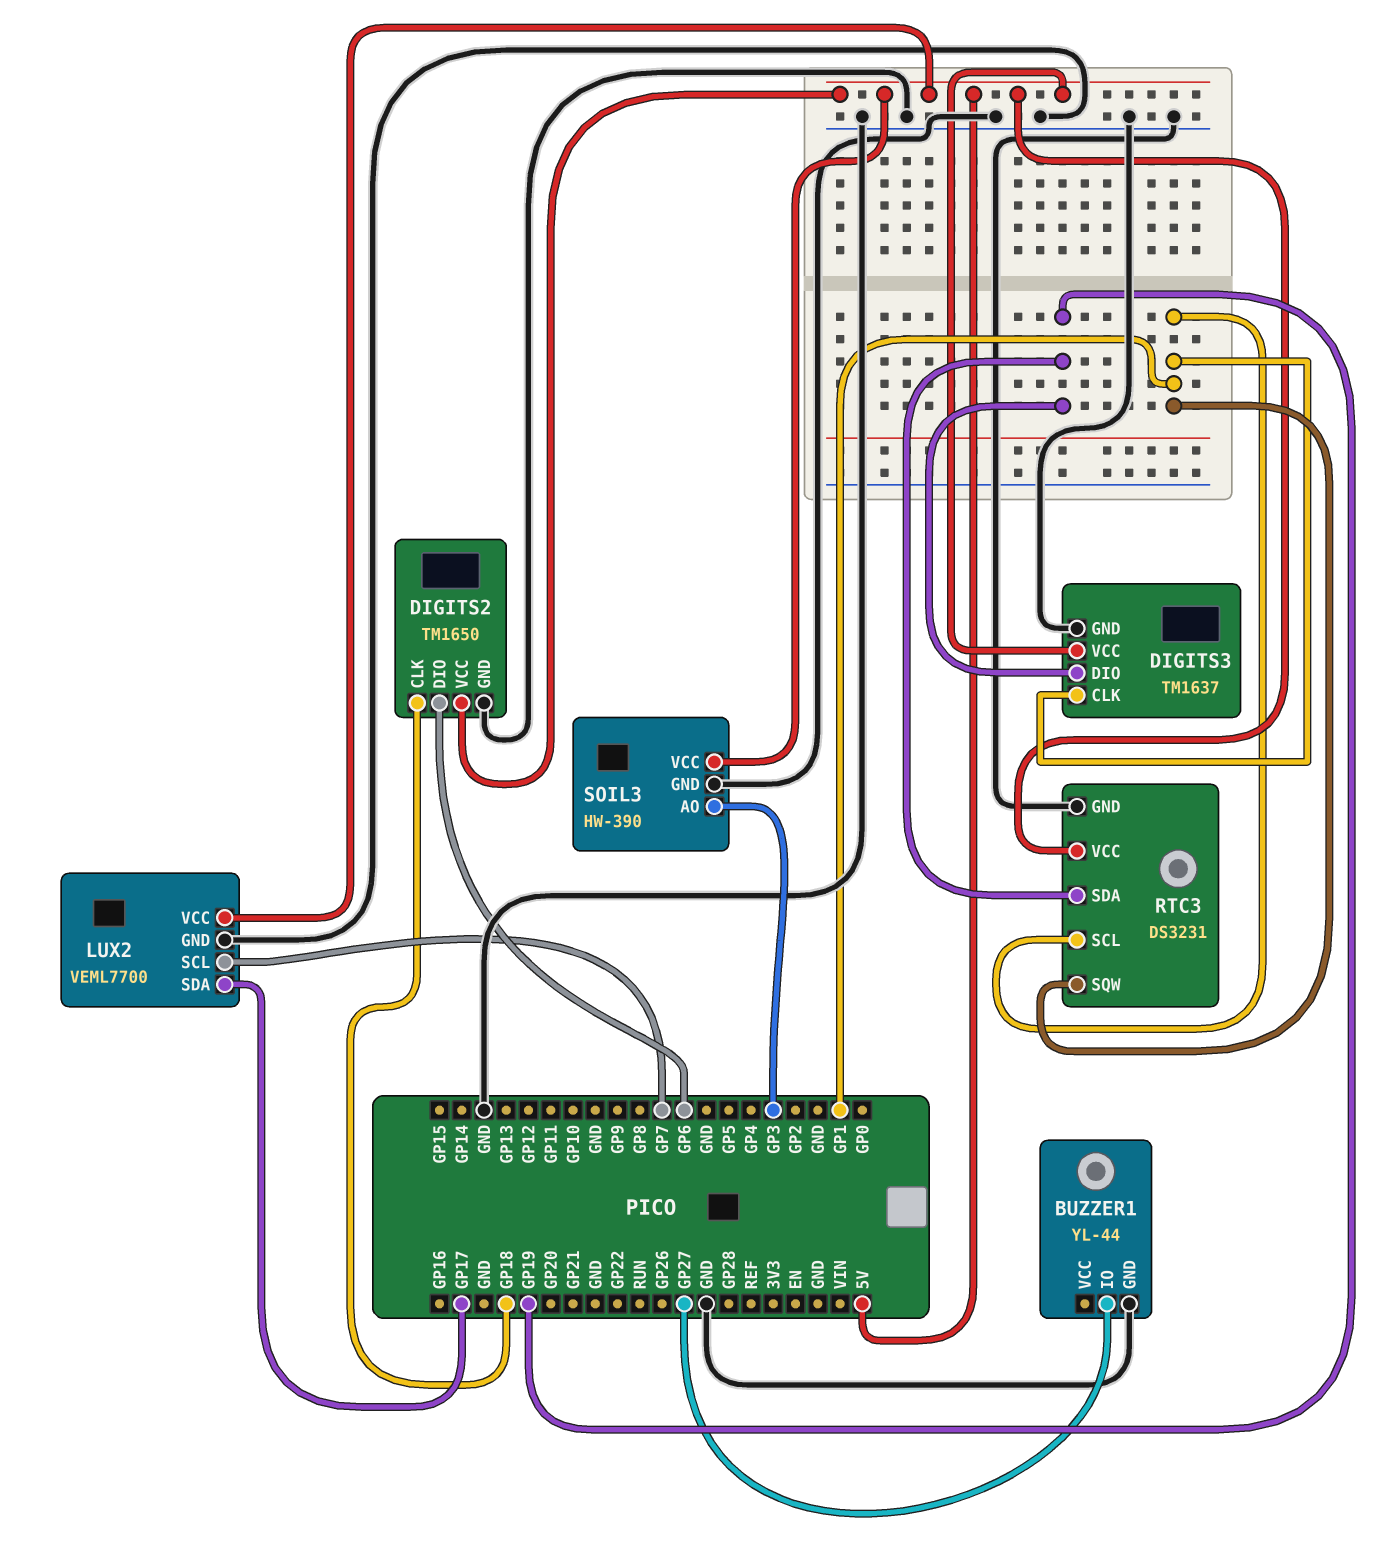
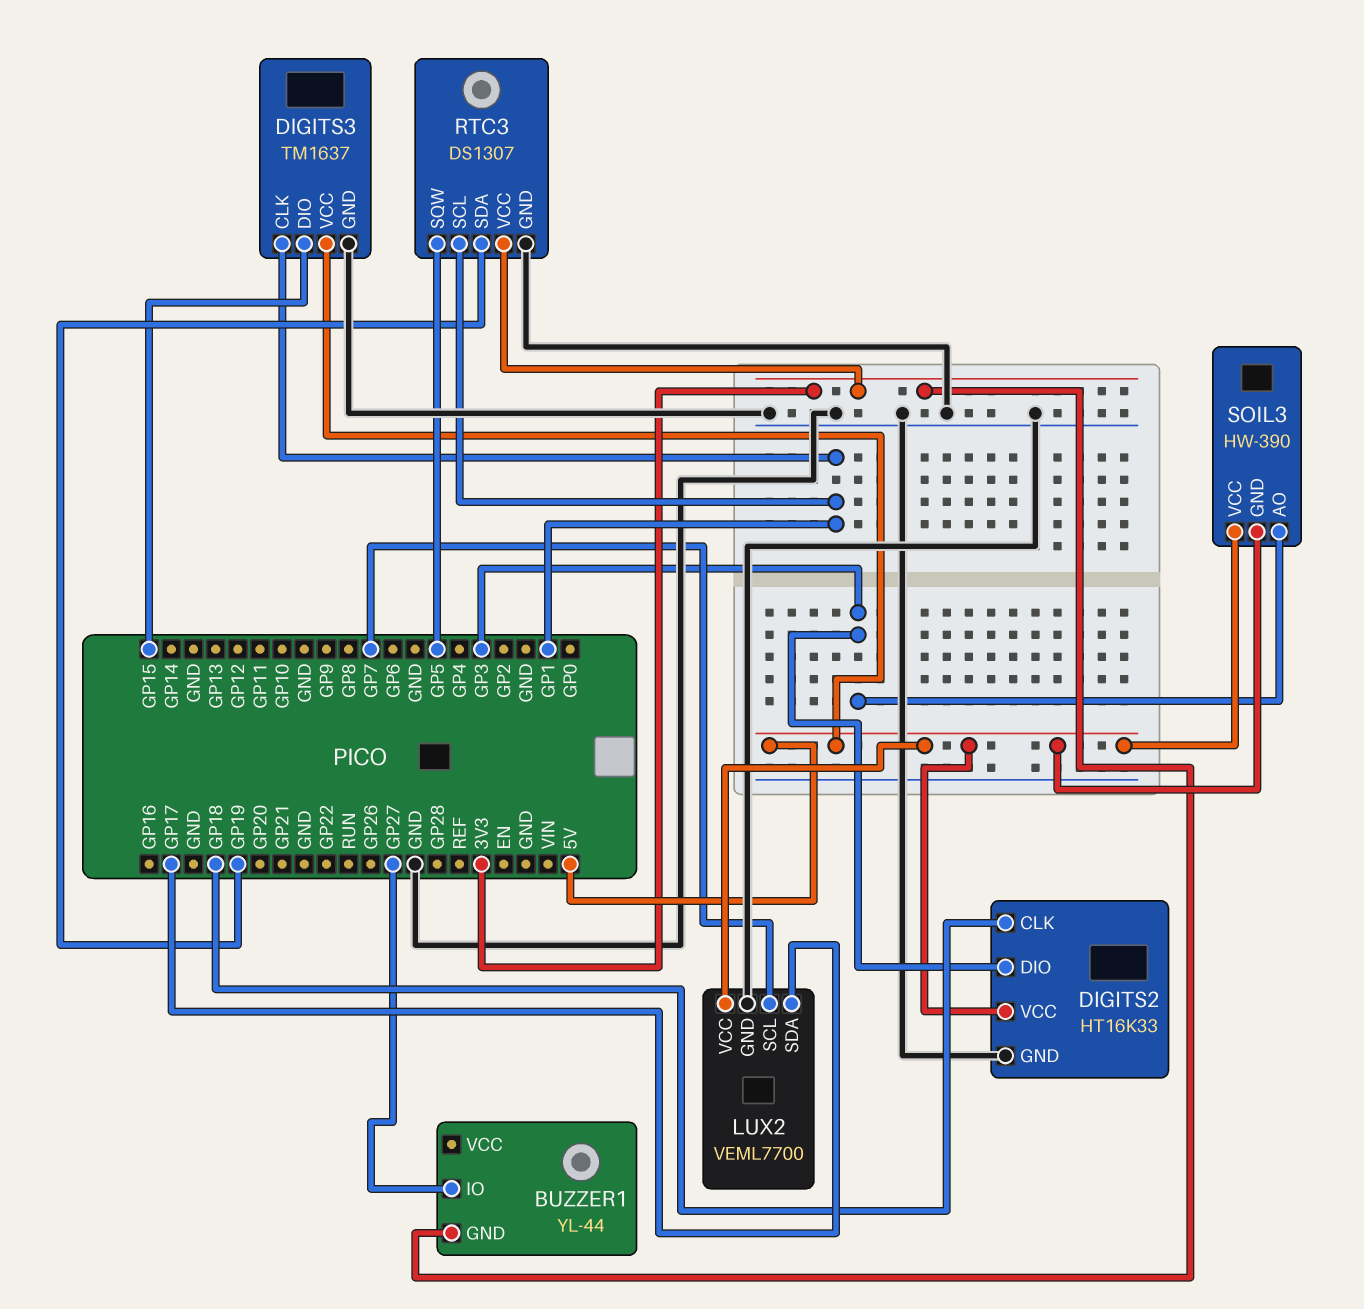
BUZZER1 pin GND: GND -> 3V3
DIGITS2: TM1650 -> HT16K33
DIGITS2 pin DIO: GP6 -> GP3
DIGITS3 pin DIO: GP19 -> GP15
RTC3: DS3231 -> DS1307
RTC3 pin SQW: GP1 -> GP5
RTC3 pin VCC: 5V -> 3V3
SOIL3 pin GND: GND -> 5V

